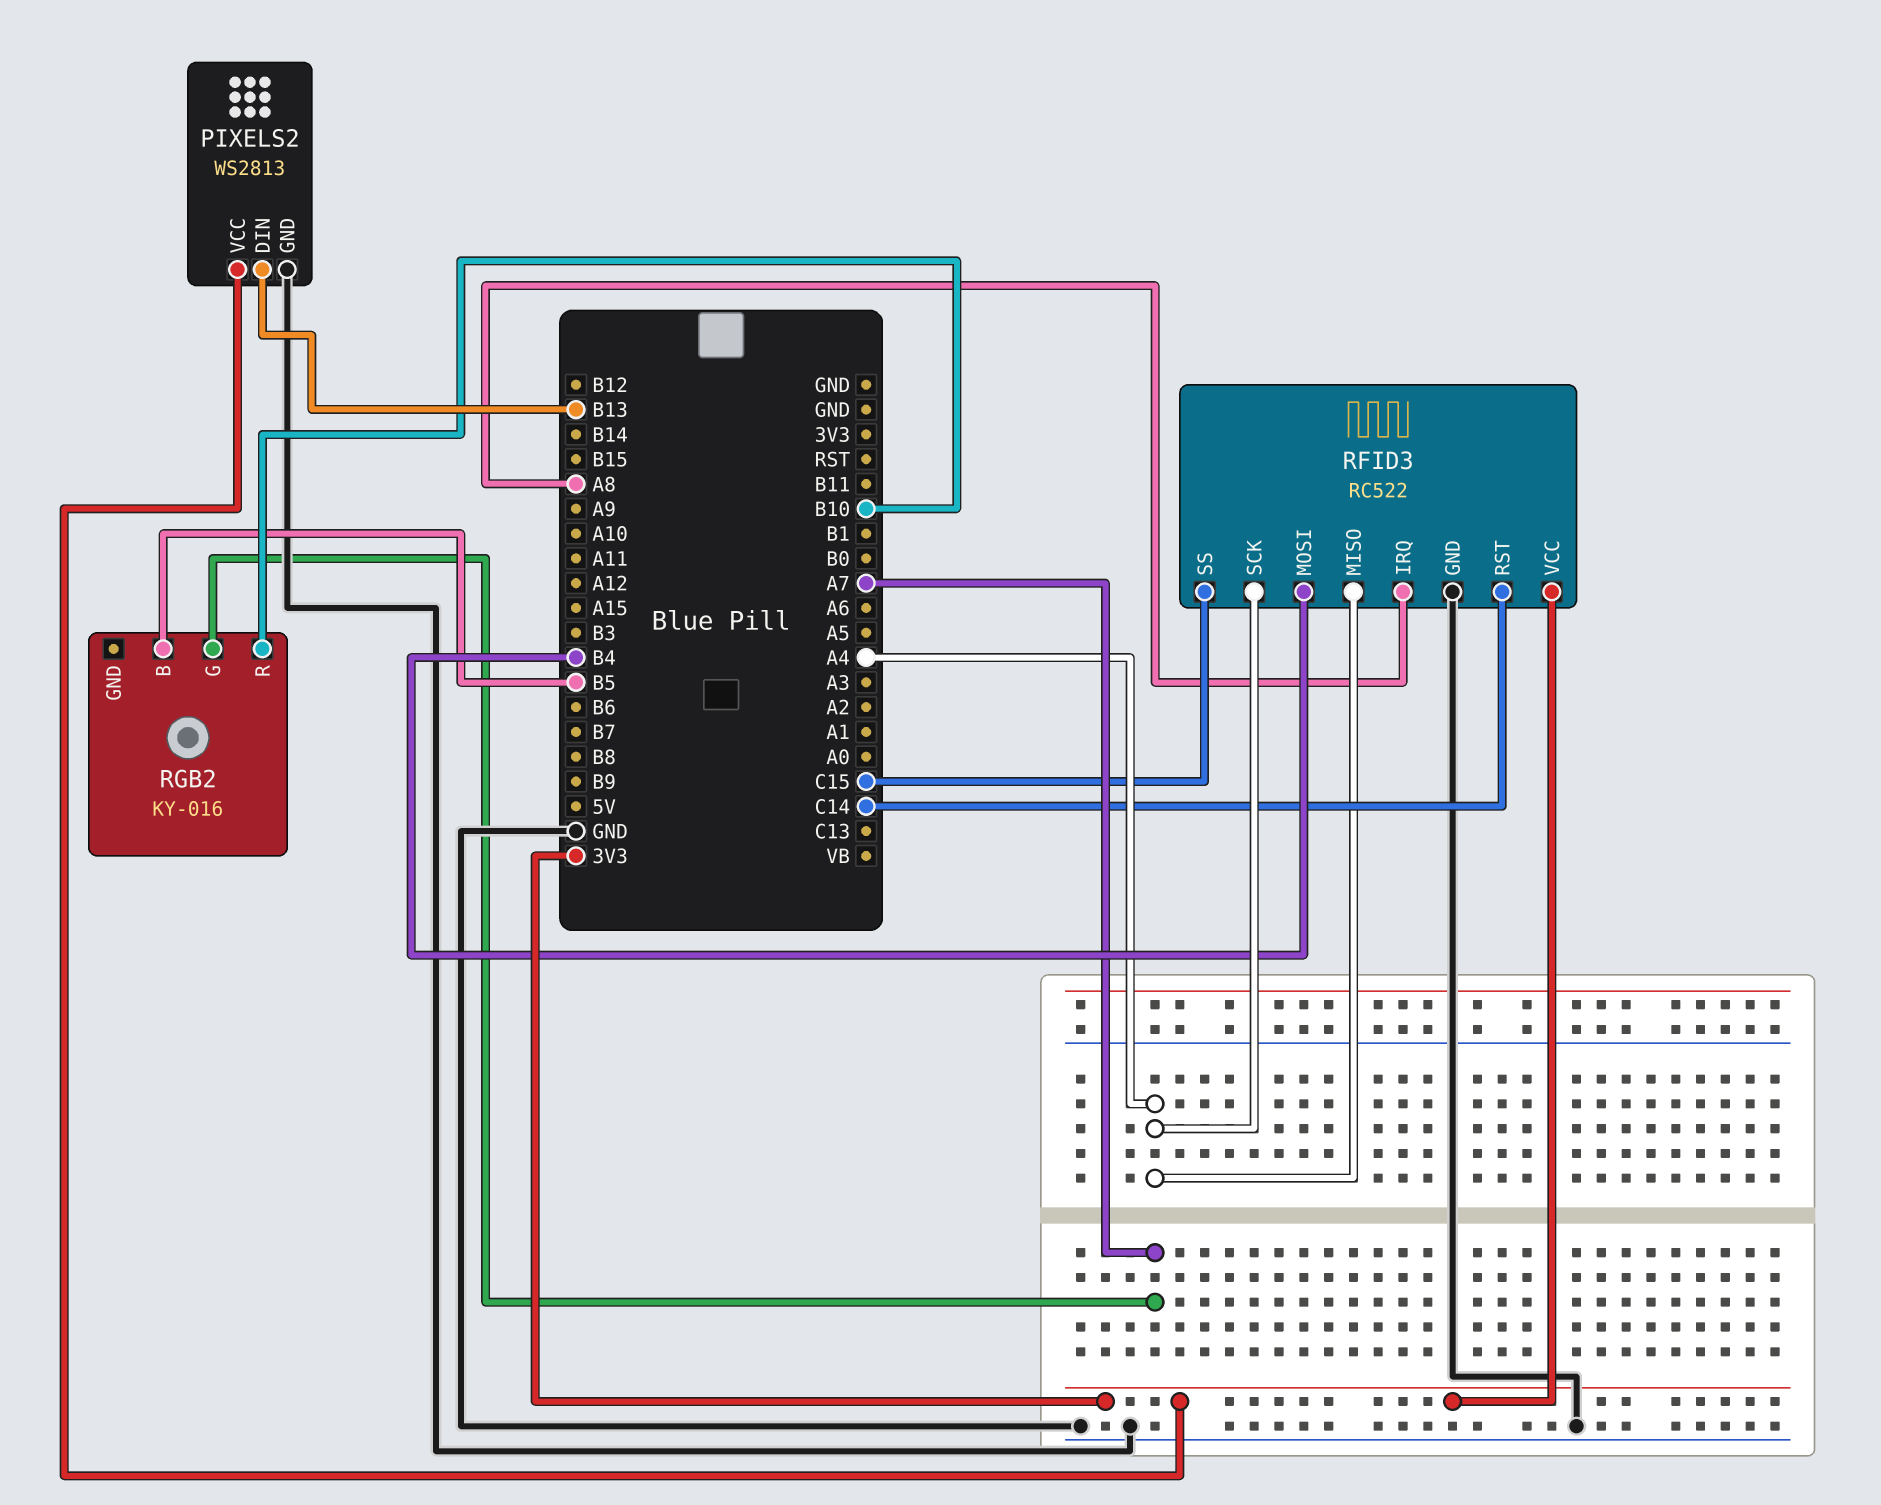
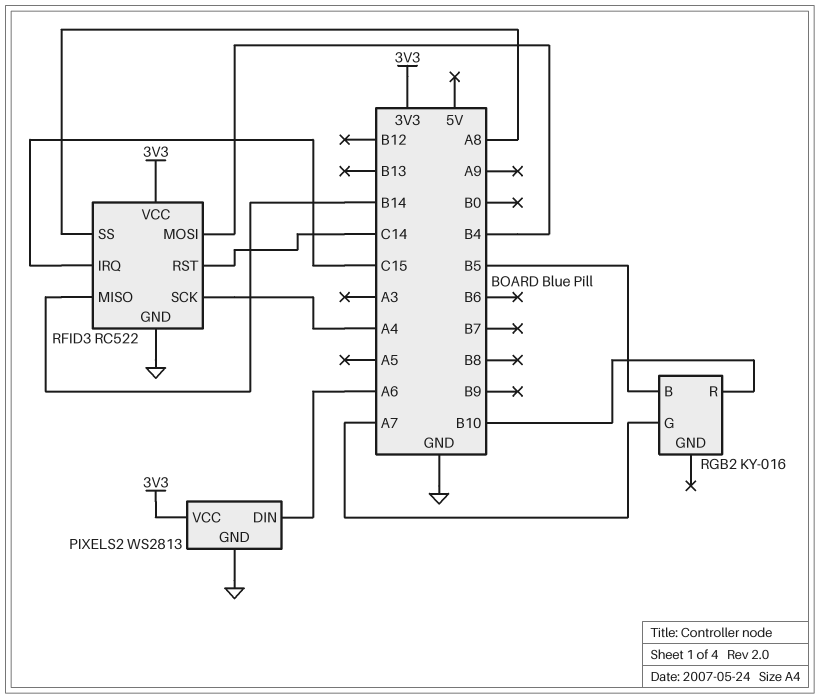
PIXELS2 pin DIN: B13 -> A6
RFID3 pin IRQ: A8 -> C15
RFID3 pin MISO: A4 -> B14
RFID3 pin SS: C15 -> A8

